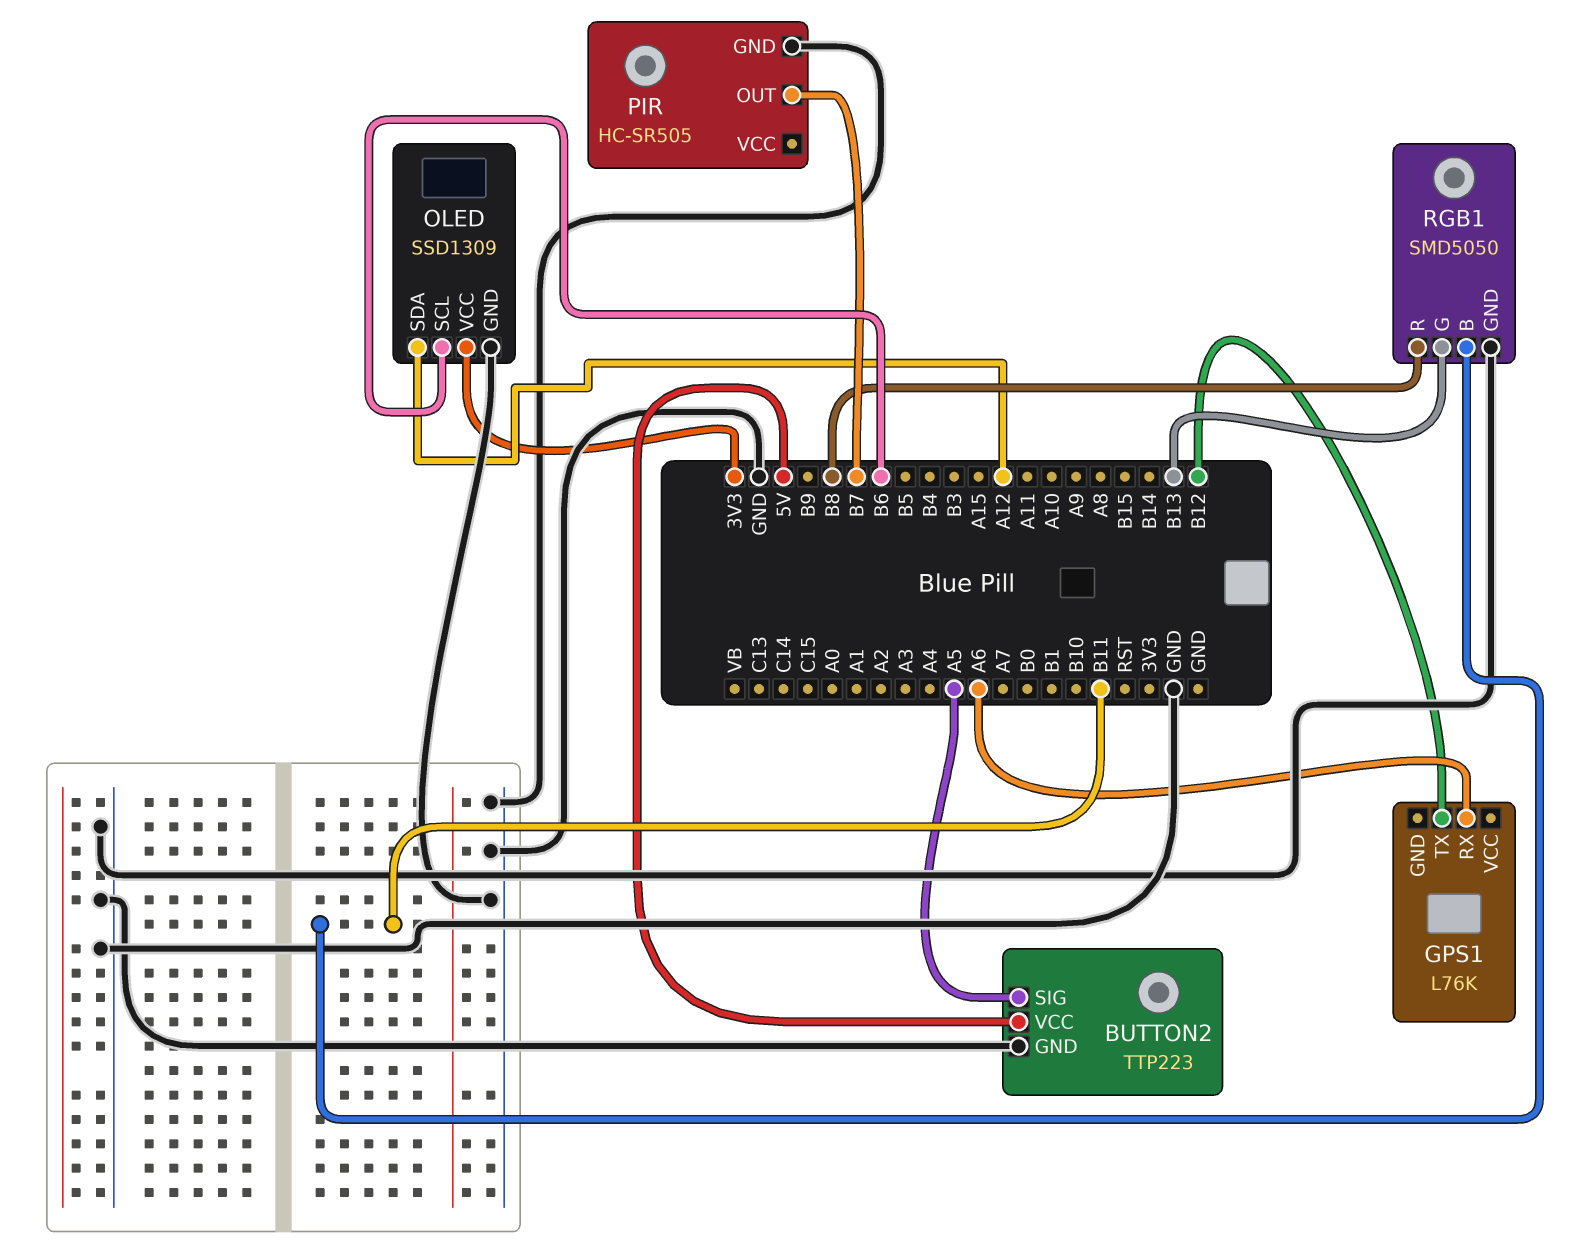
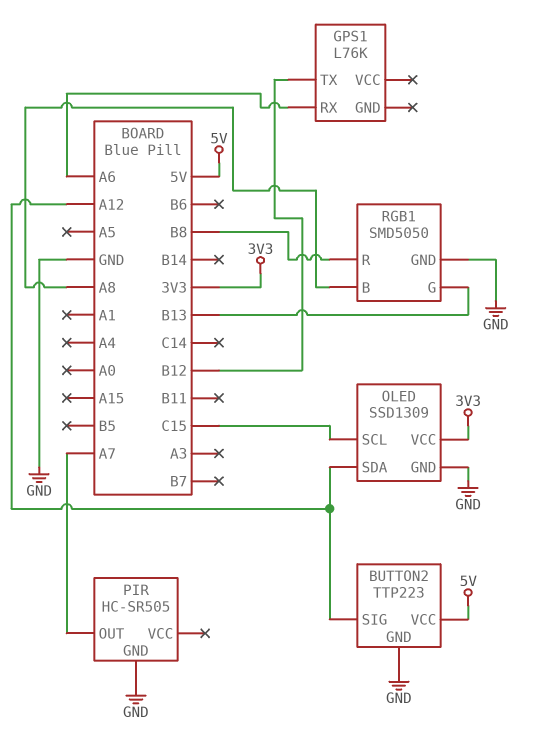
BUTTON2 pin SIG: A5 -> A12
OLED pin SCL: B6 -> C15
PIR pin OUT: B7 -> A7
RGB1 pin B: B11 -> A8

